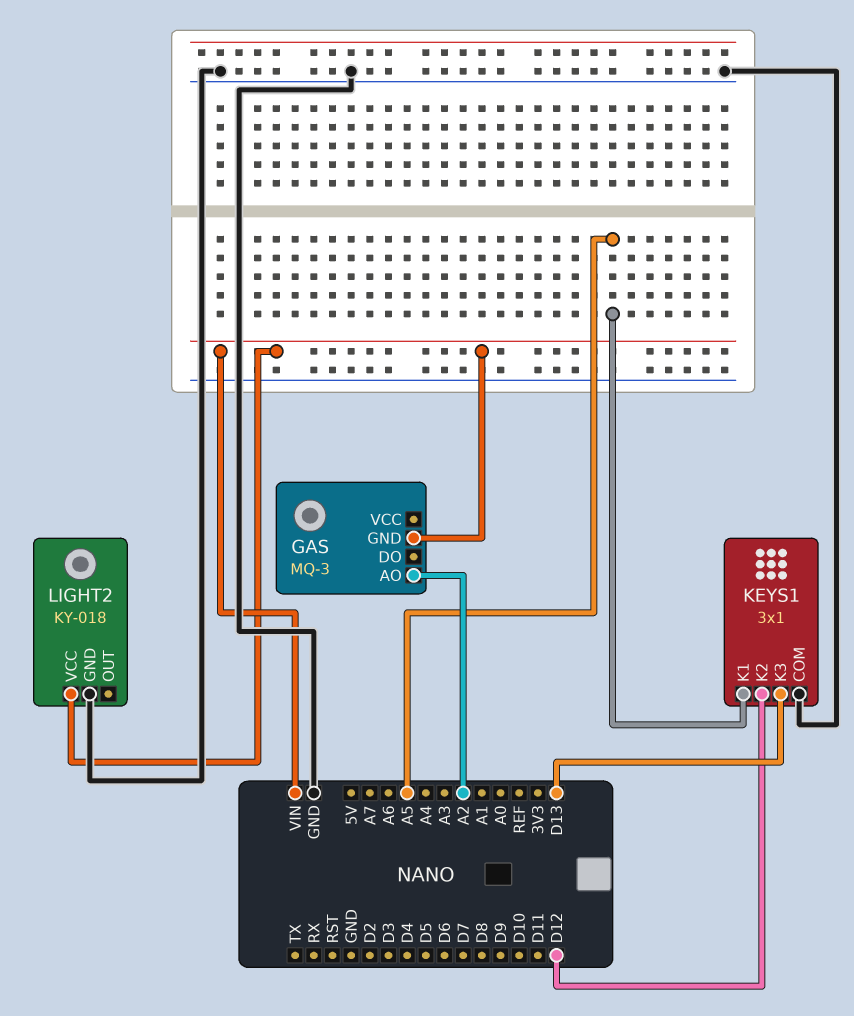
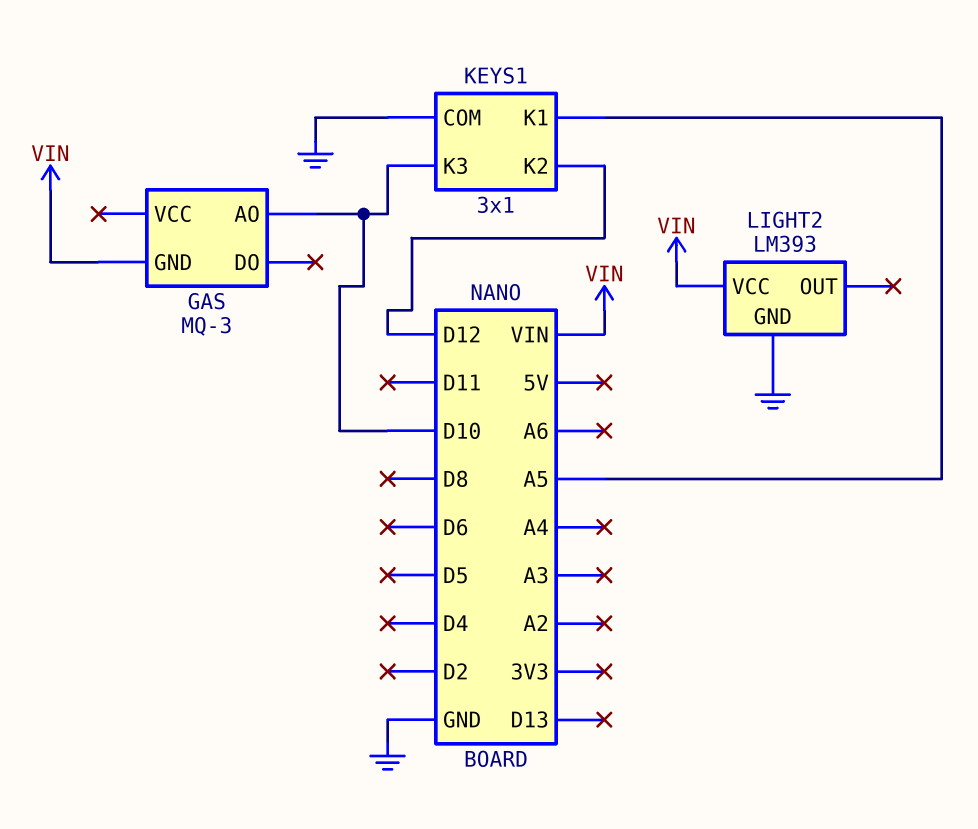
GAS pin AO: A2 -> D10
KEYS1 pin K3: D13 -> D10
LIGHT2: KY-018 -> LM393

